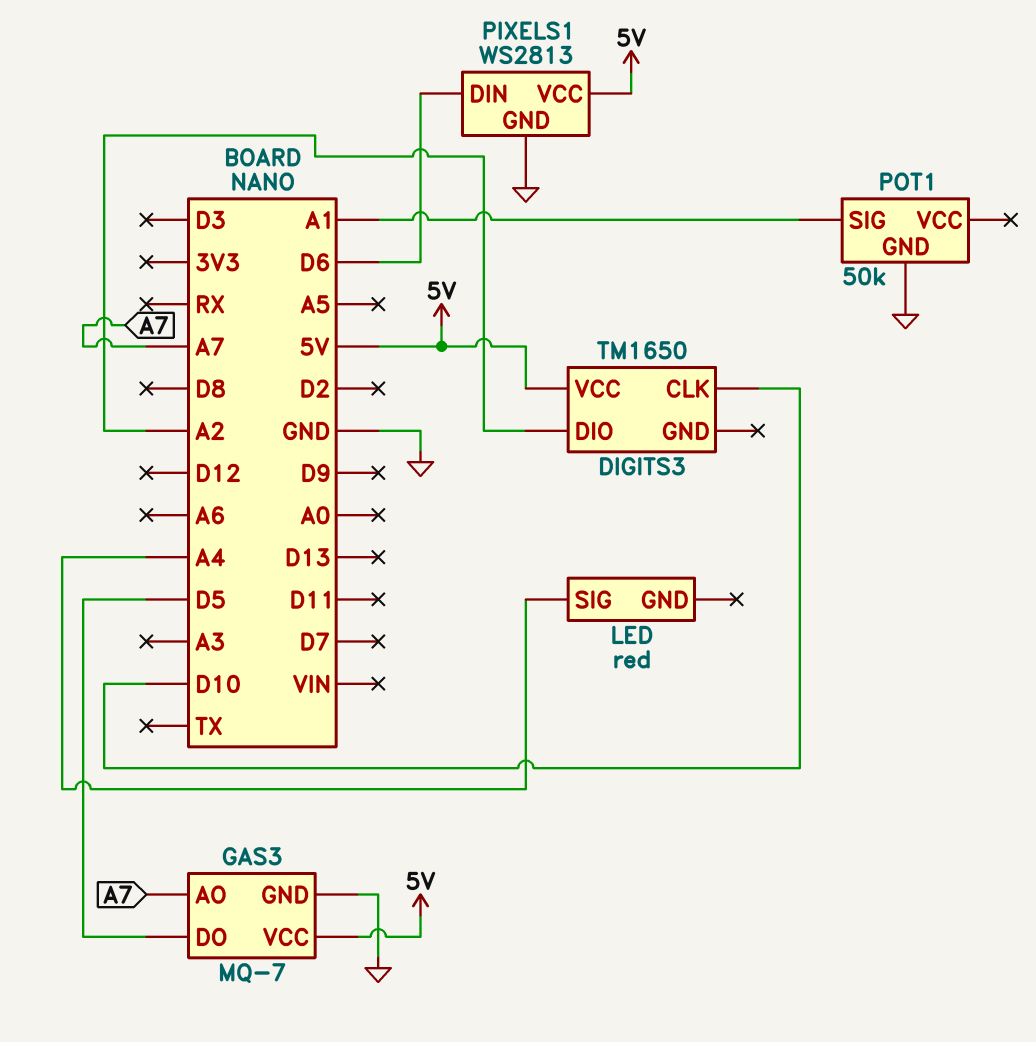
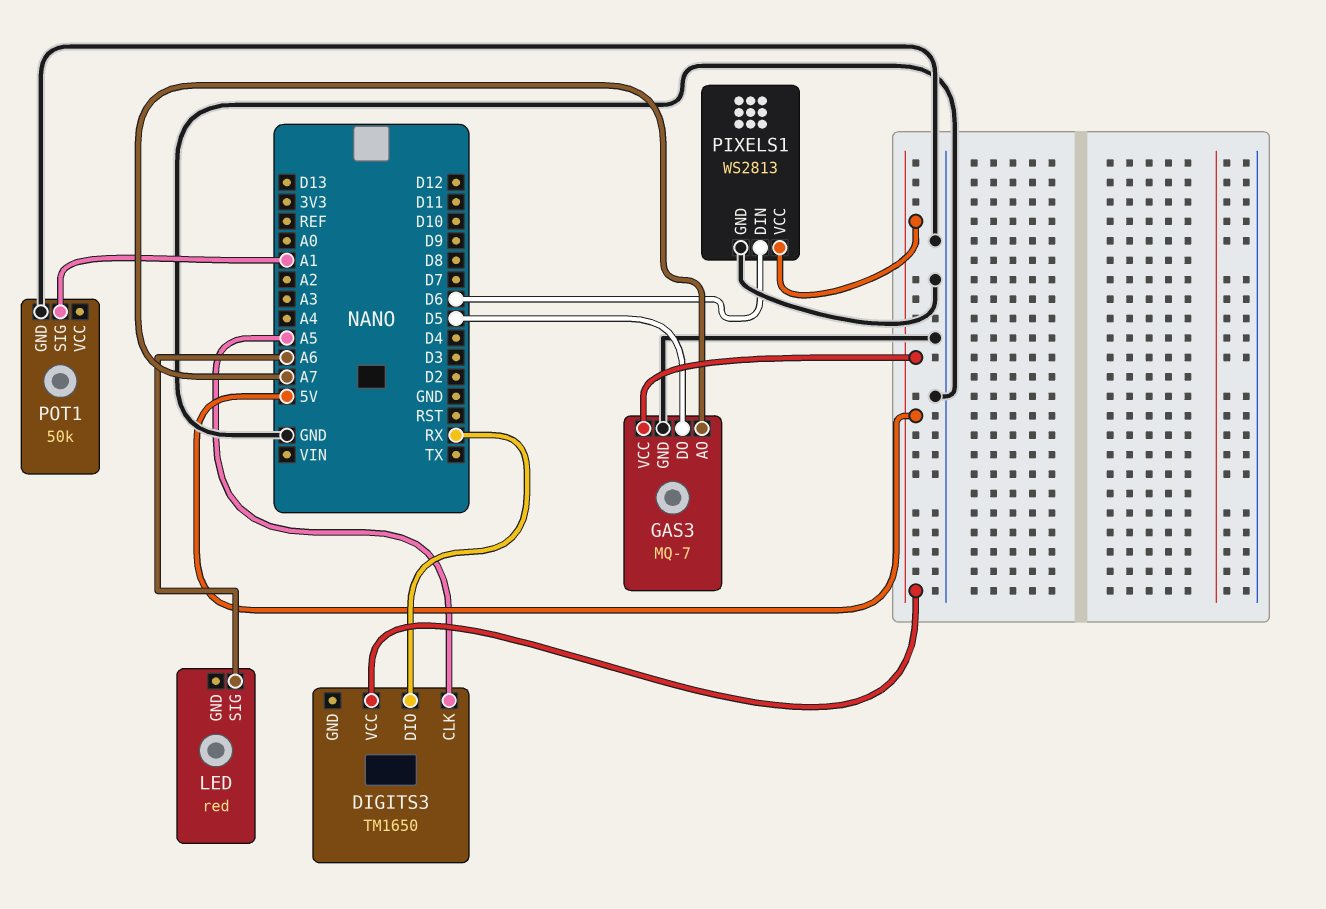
DIGITS3 pin CLK: D10 -> A5
DIGITS3 pin DIO: A2 -> RX
LED pin SIG: A4 -> A6

